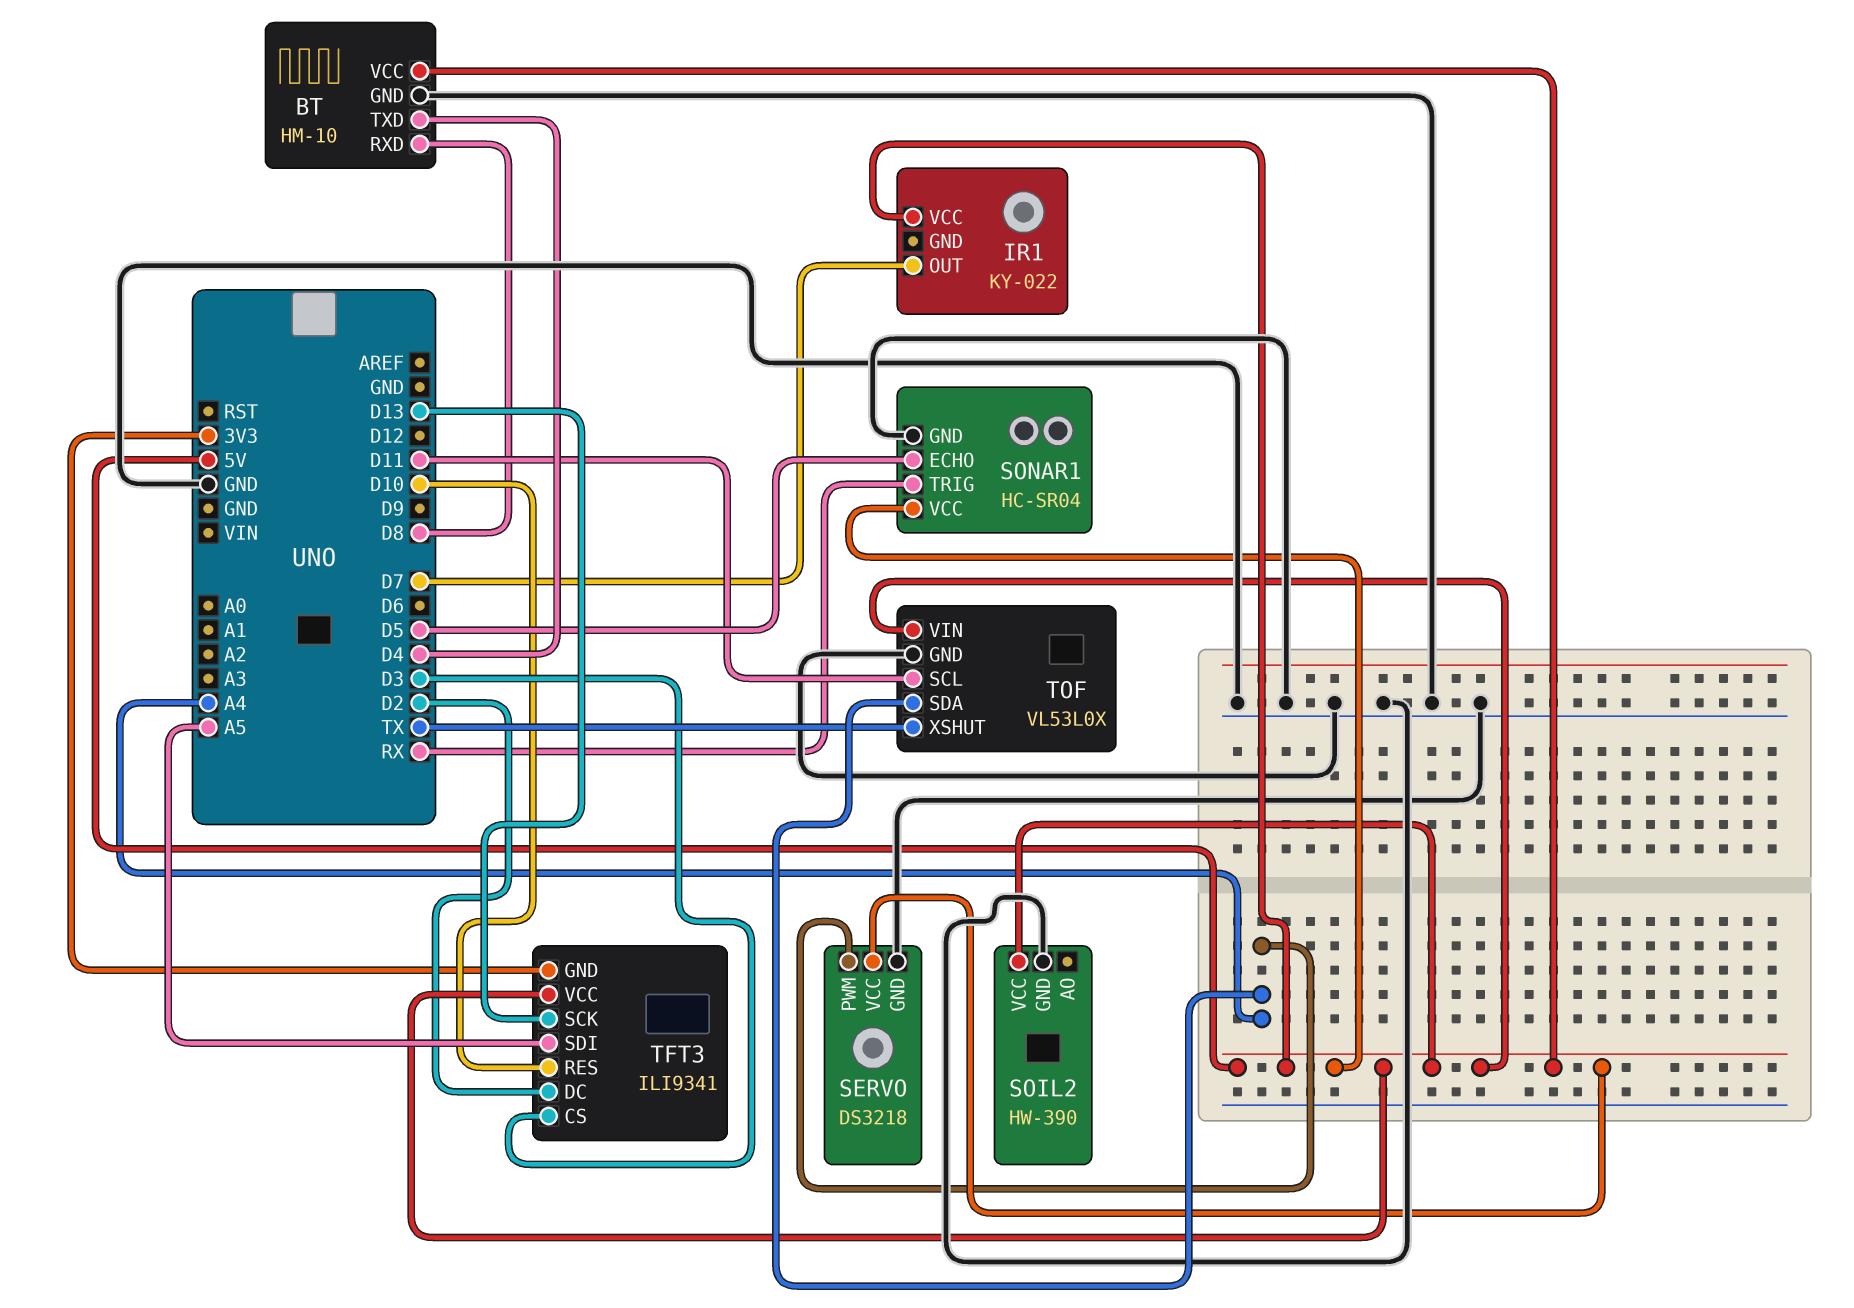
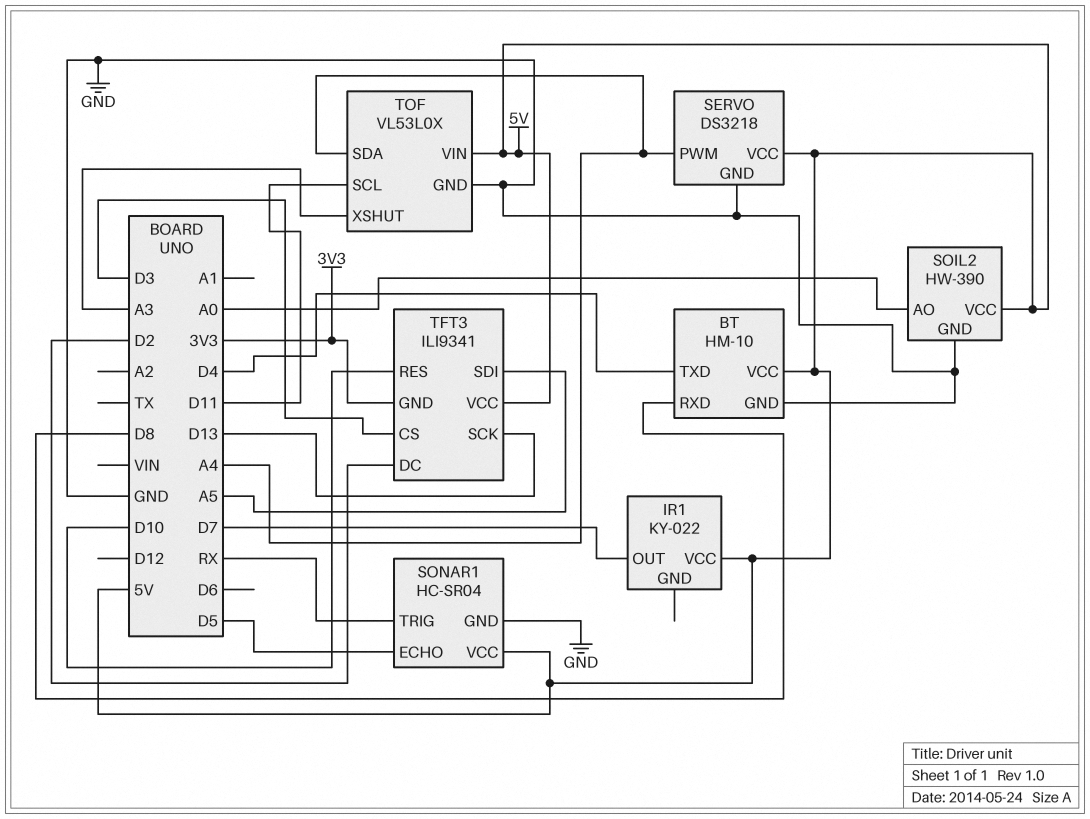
SOIL2 pin AO: none -> A0
TOF pin XSHUT: TX -> A3

